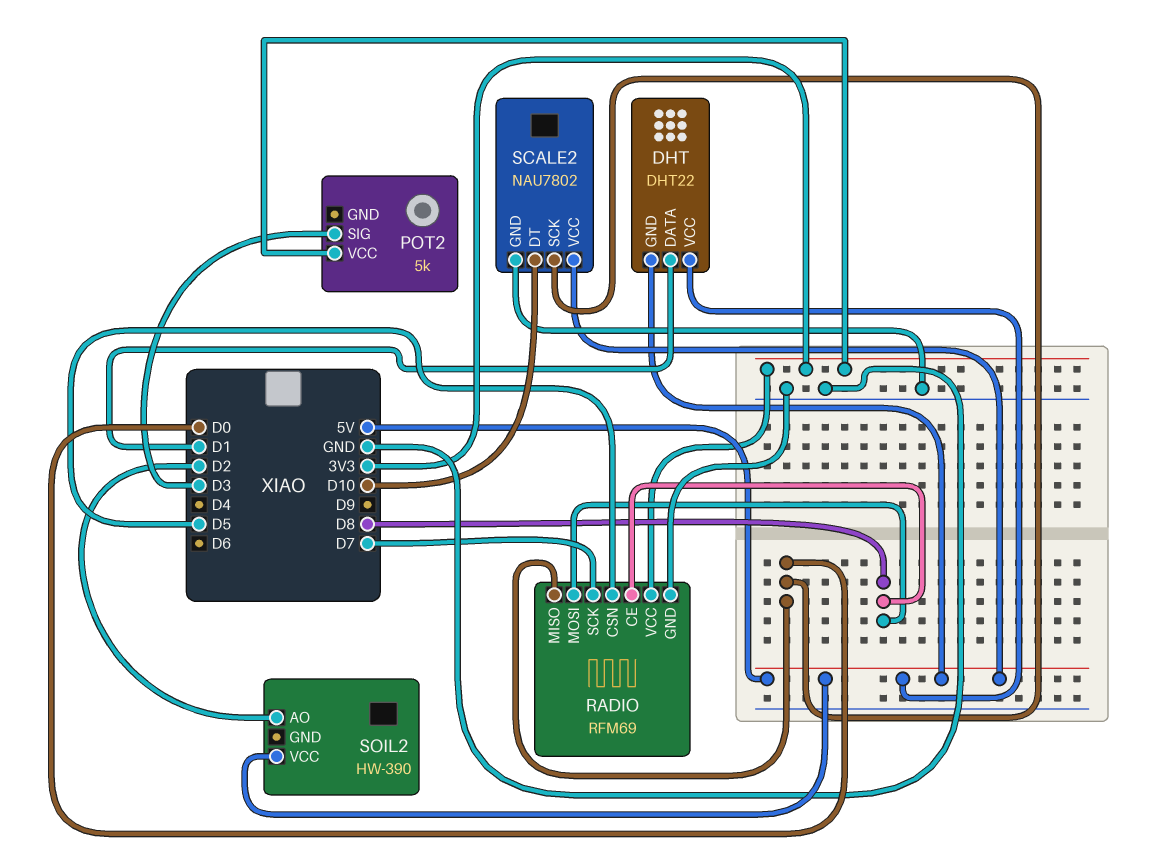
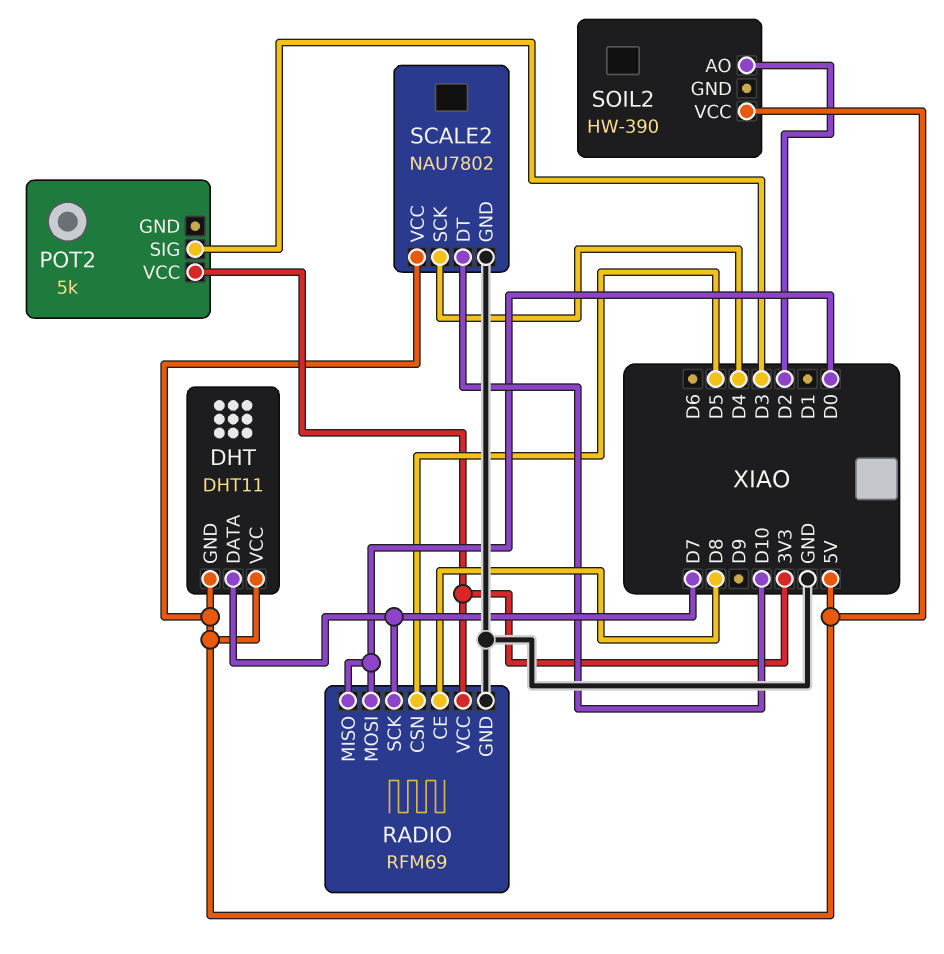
DHT: DHT22 -> DHT11
DHT pin DATA: D1 -> D7
RADIO pin MOSI: D8 -> D0
SCALE2 pin SCK: D0 -> D4

